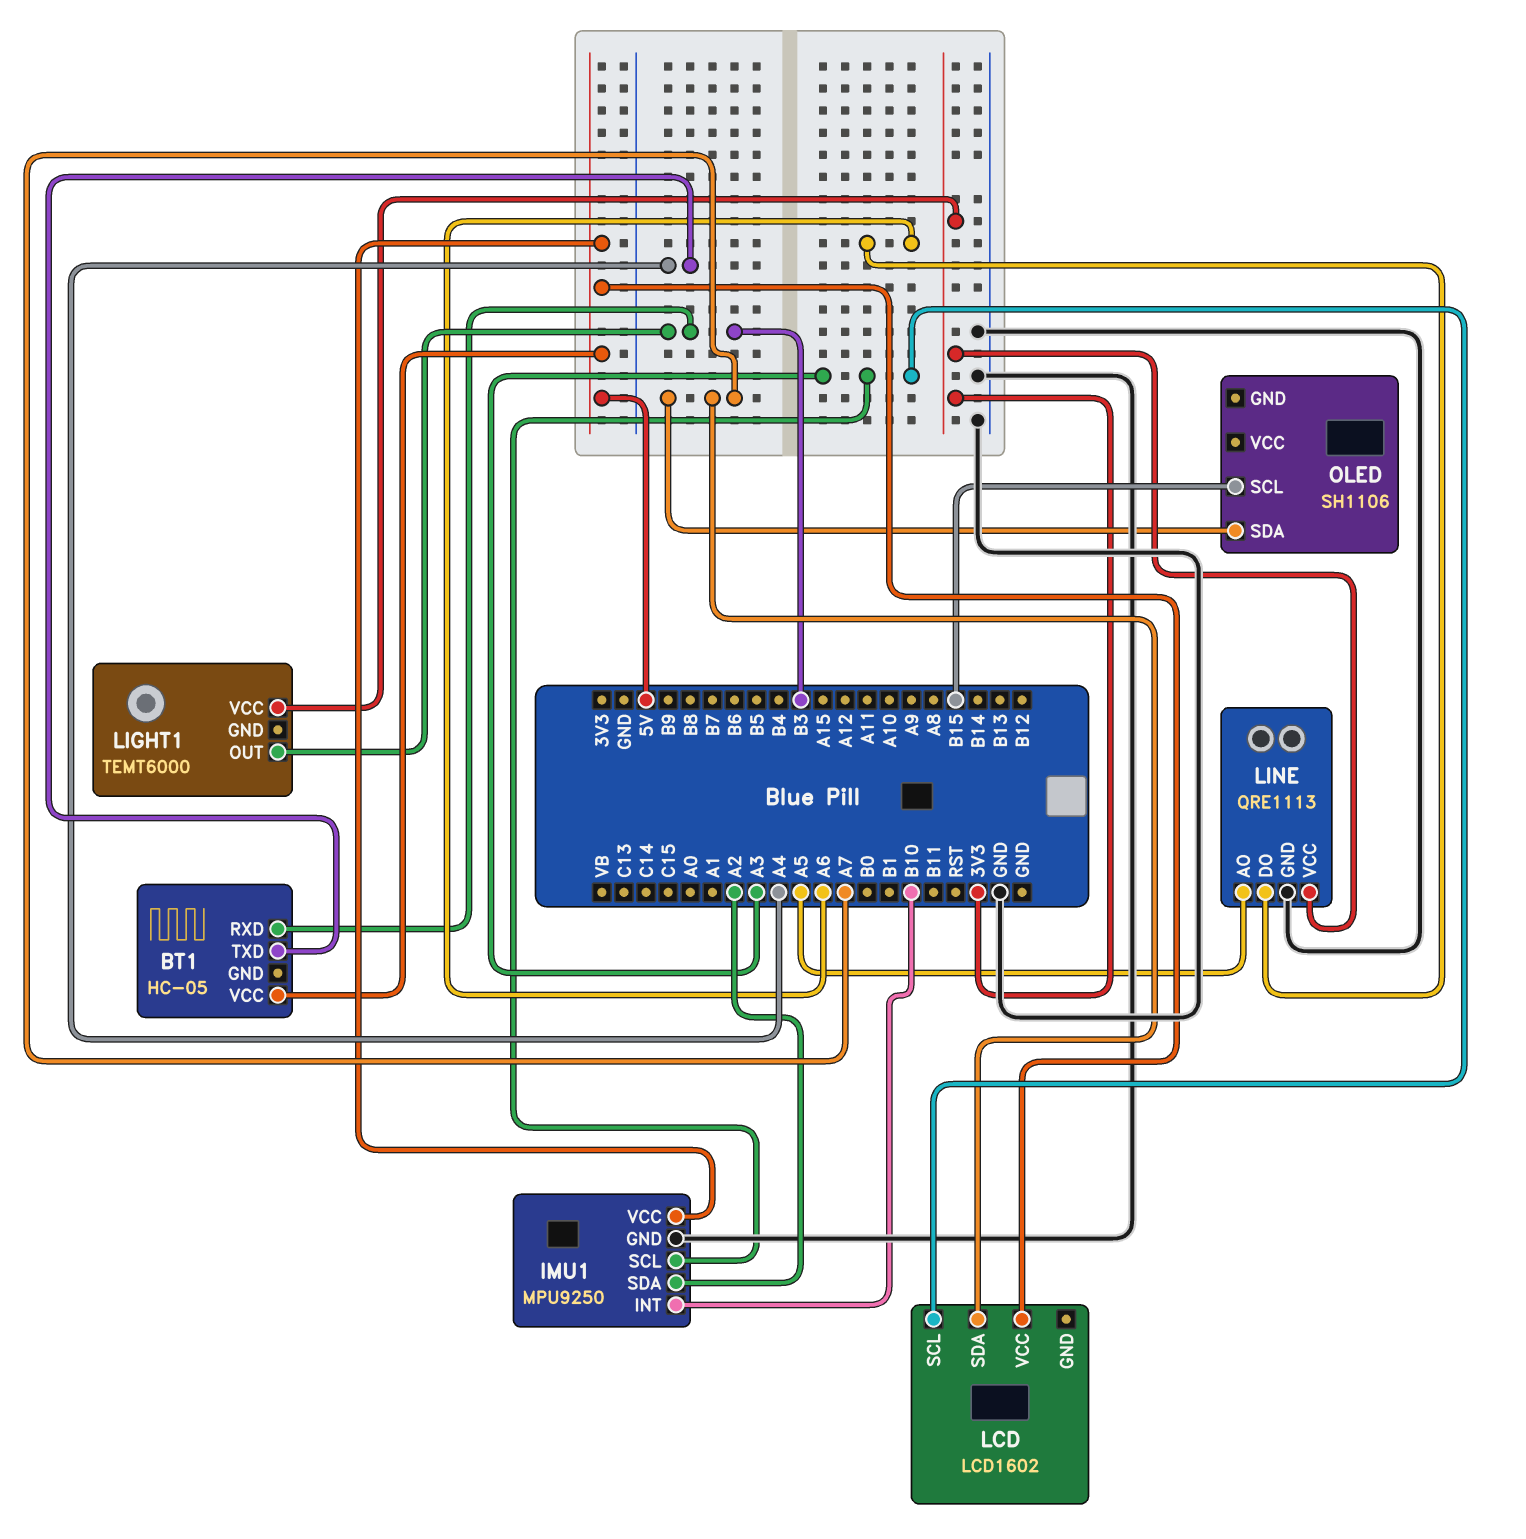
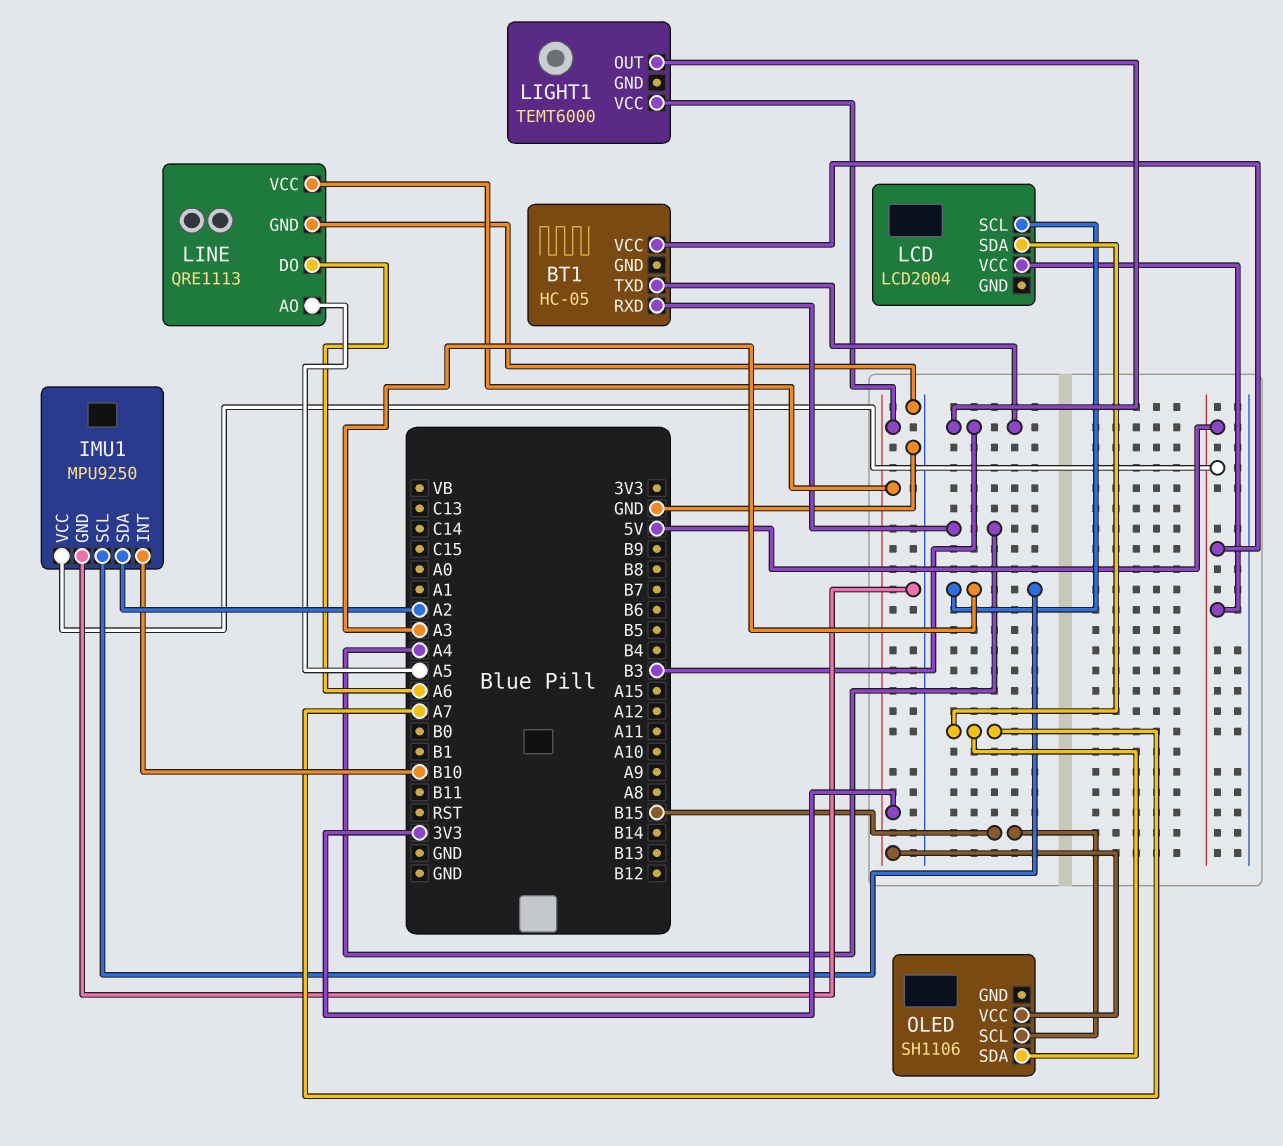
BT1 pin RXD: B3 -> A4
BT1 pin TXD: A4 -> B3
LCD: LCD1602 -> LCD2004
OLED pin VCC: none -> 3V3

